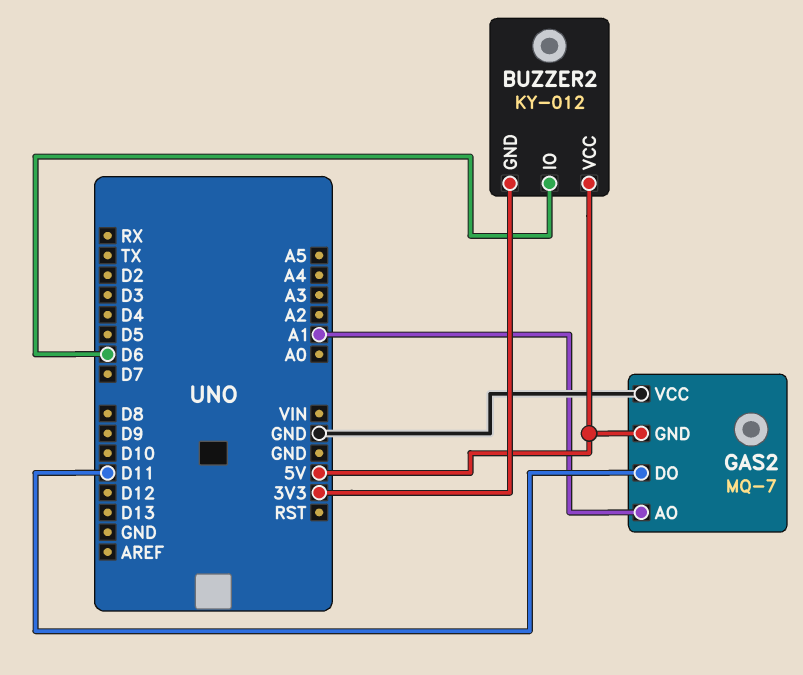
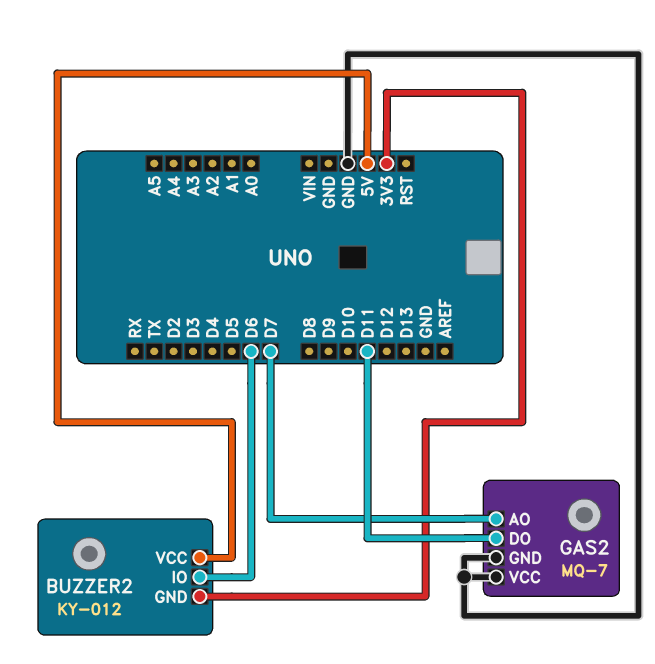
GAS2 pin AO: A1 -> D7
GAS2 pin GND: 5V -> GND

